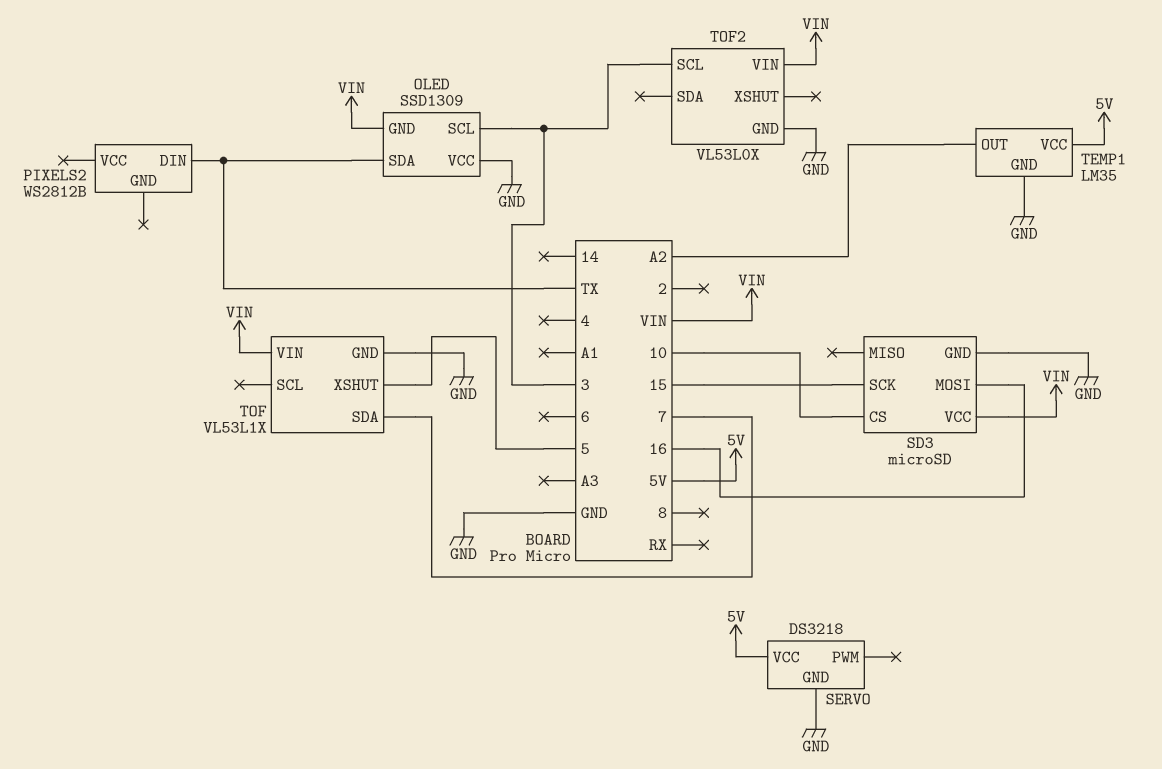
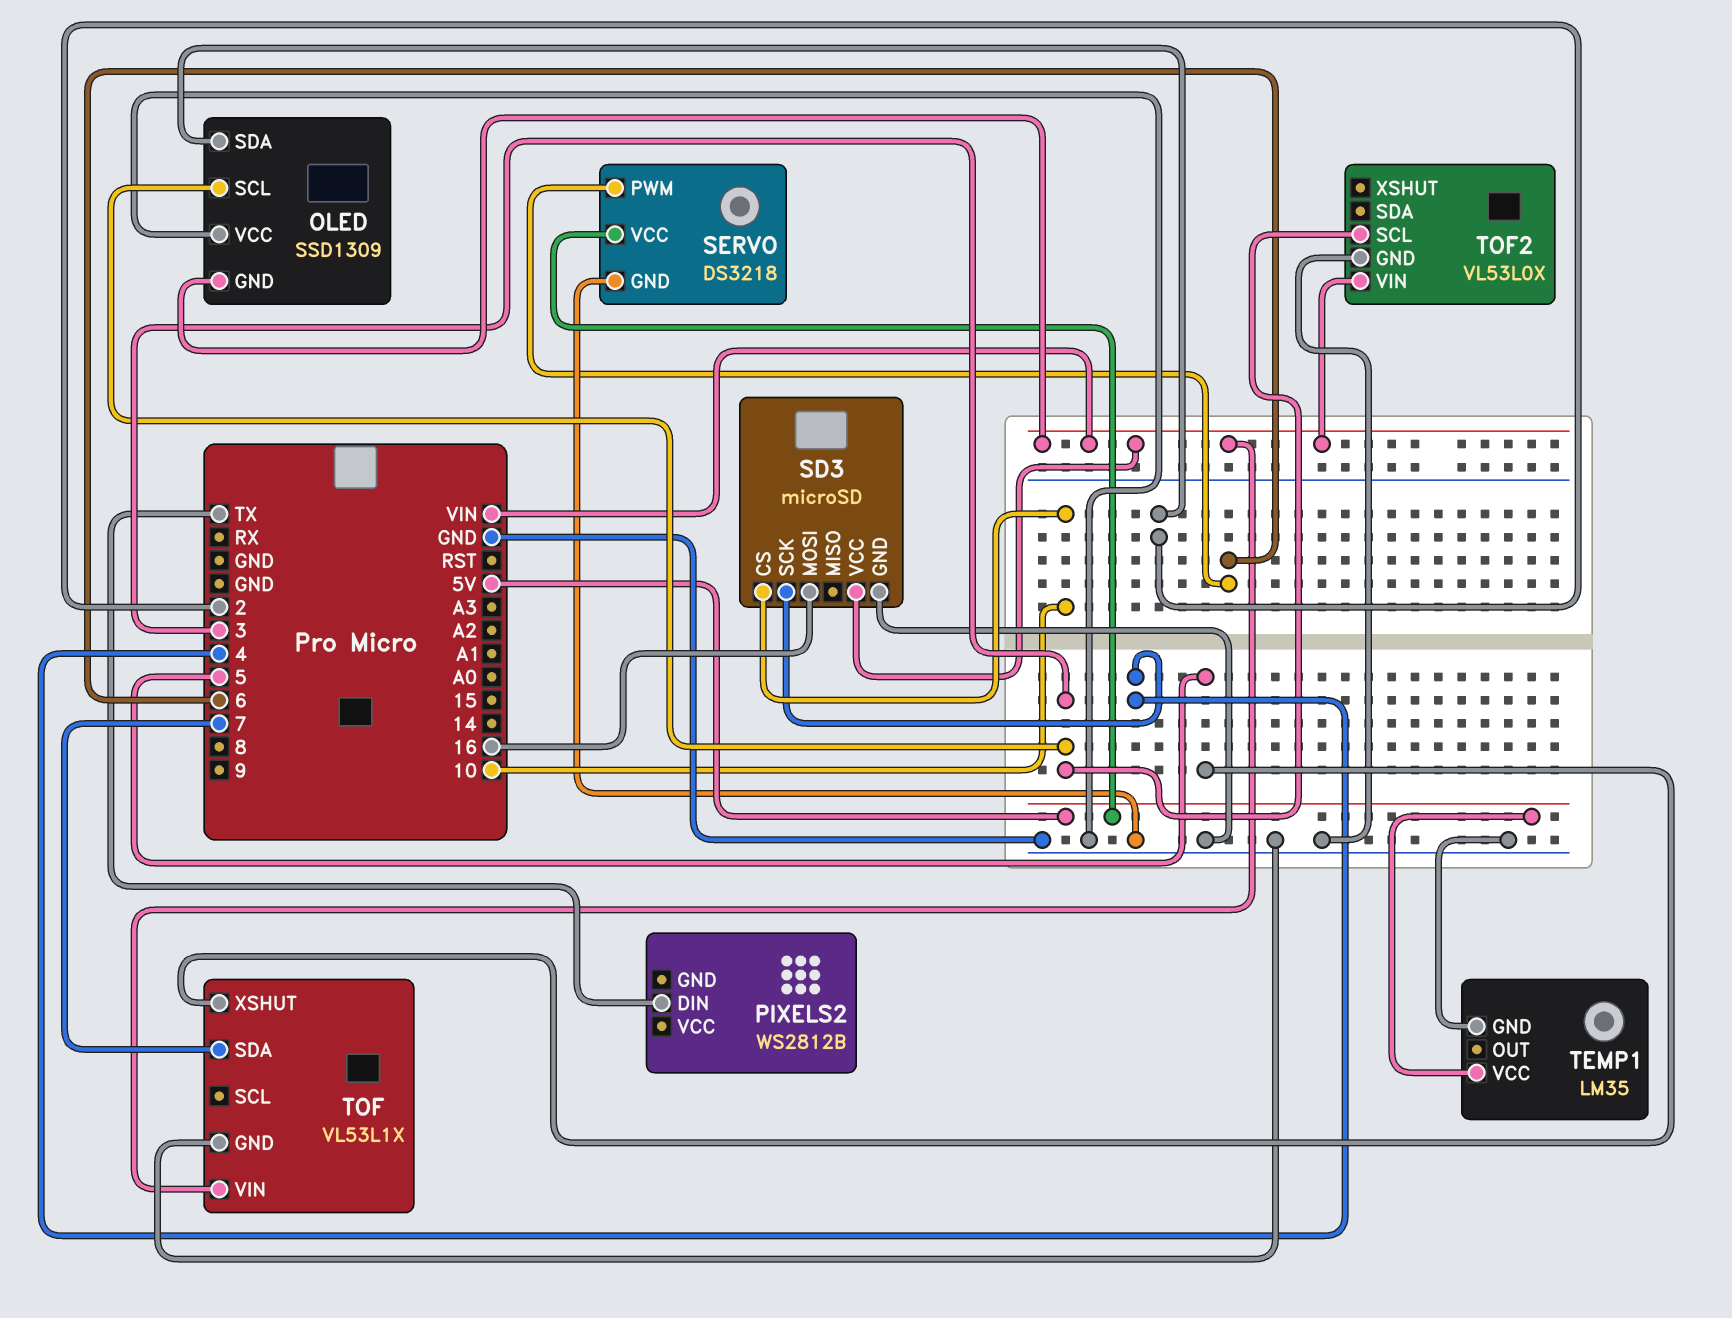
OLED pin SDA: TX -> 2
SD3 pin SCK: 15 -> 4
SERVO pin PWM: none -> 6
TEMP1 pin OUT: A2 -> none

